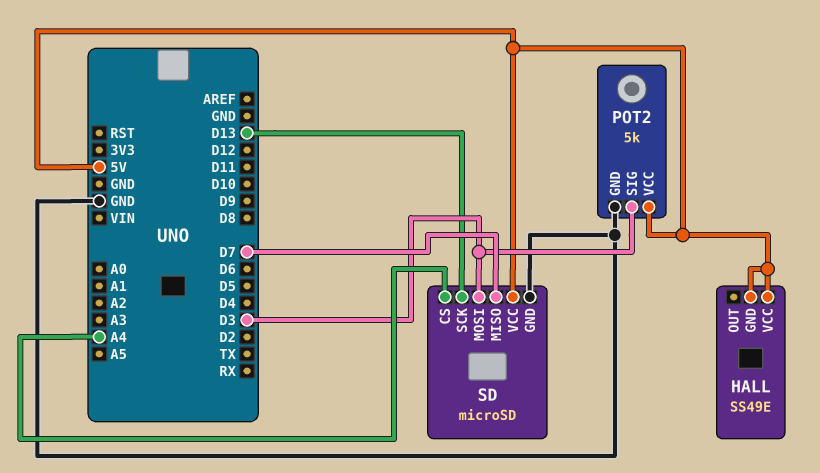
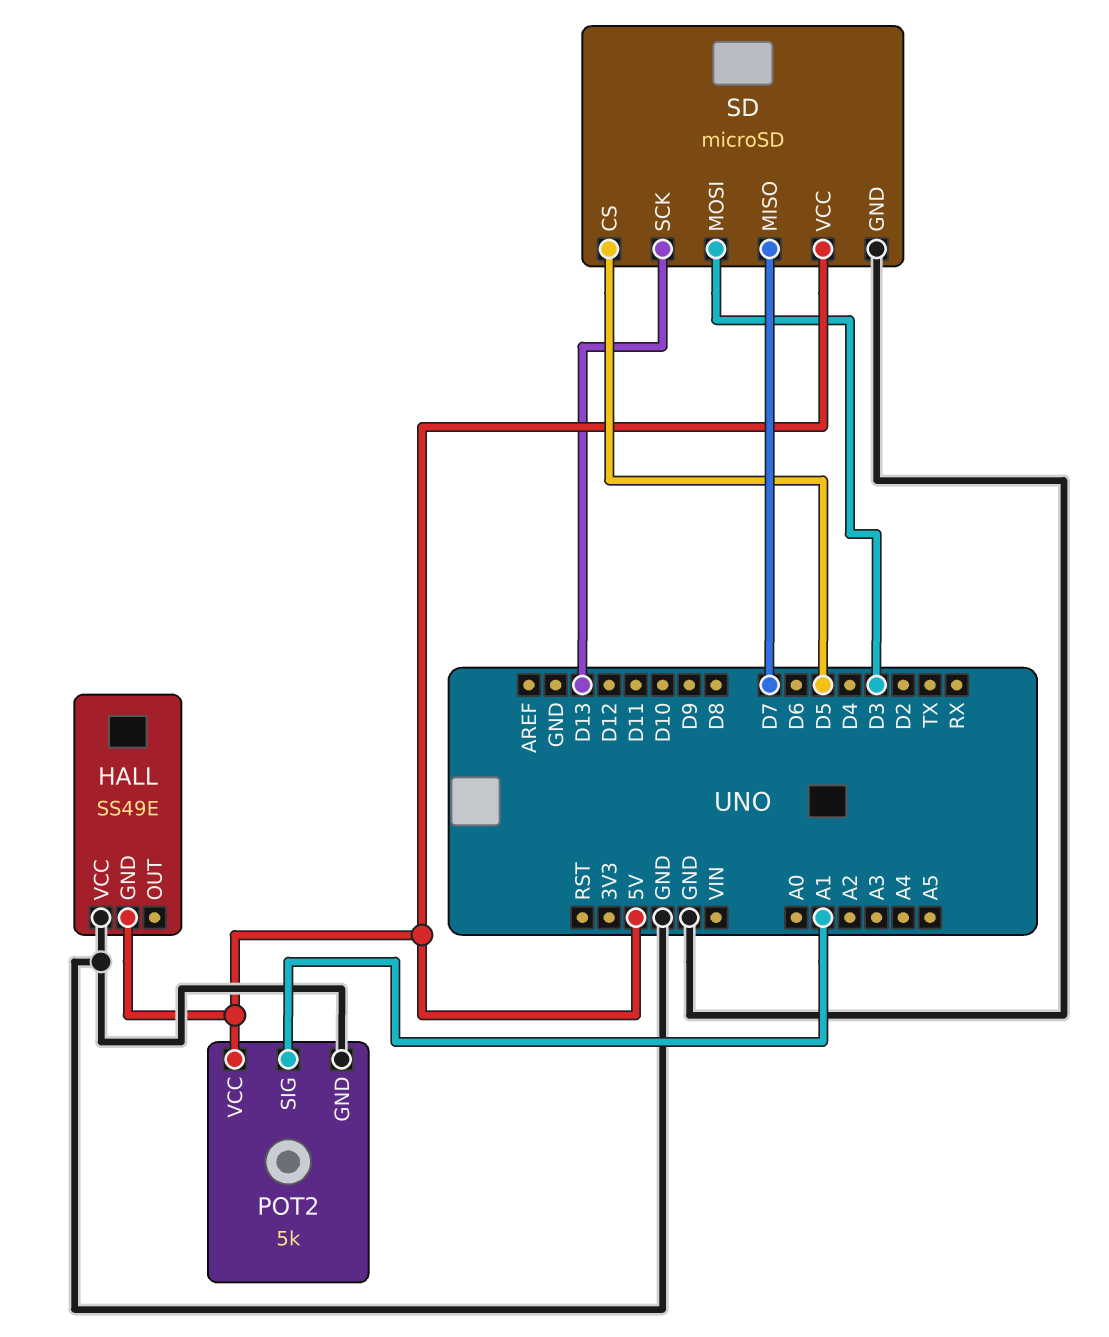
HALL pin VCC: 5V -> GND
POT2 pin SIG: D3 -> A1
SD pin CS: A4 -> D5

